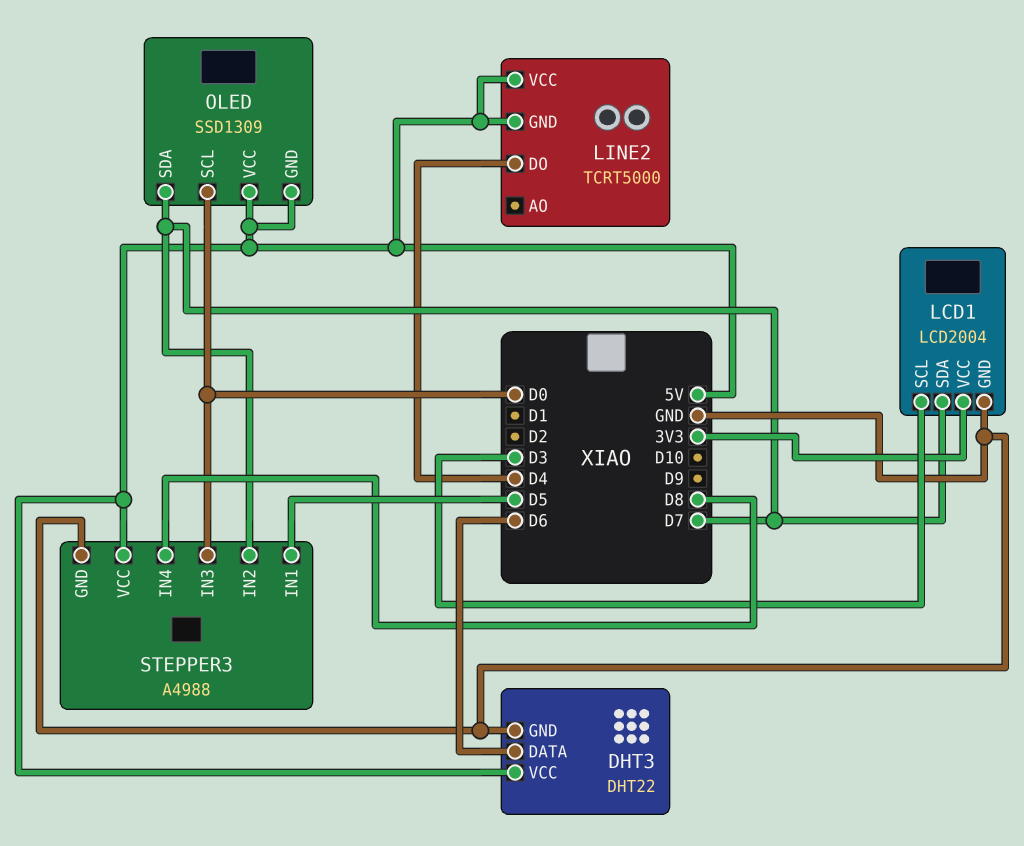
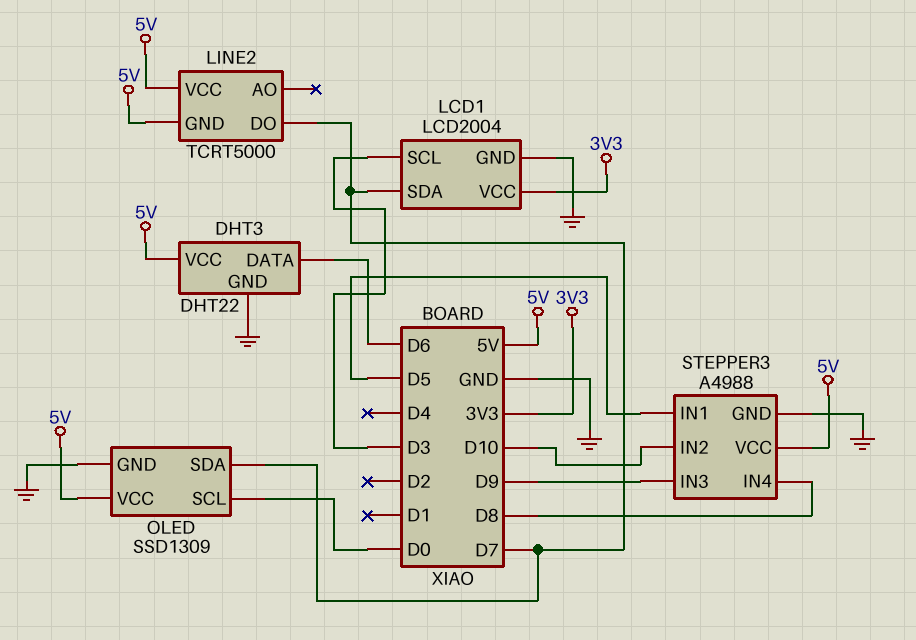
LINE2 pin DO: D4 -> D7
OLED pin GND: 5V -> GND
STEPPER3 pin IN2: D7 -> D10
STEPPER3 pin IN3: D0 -> D9

